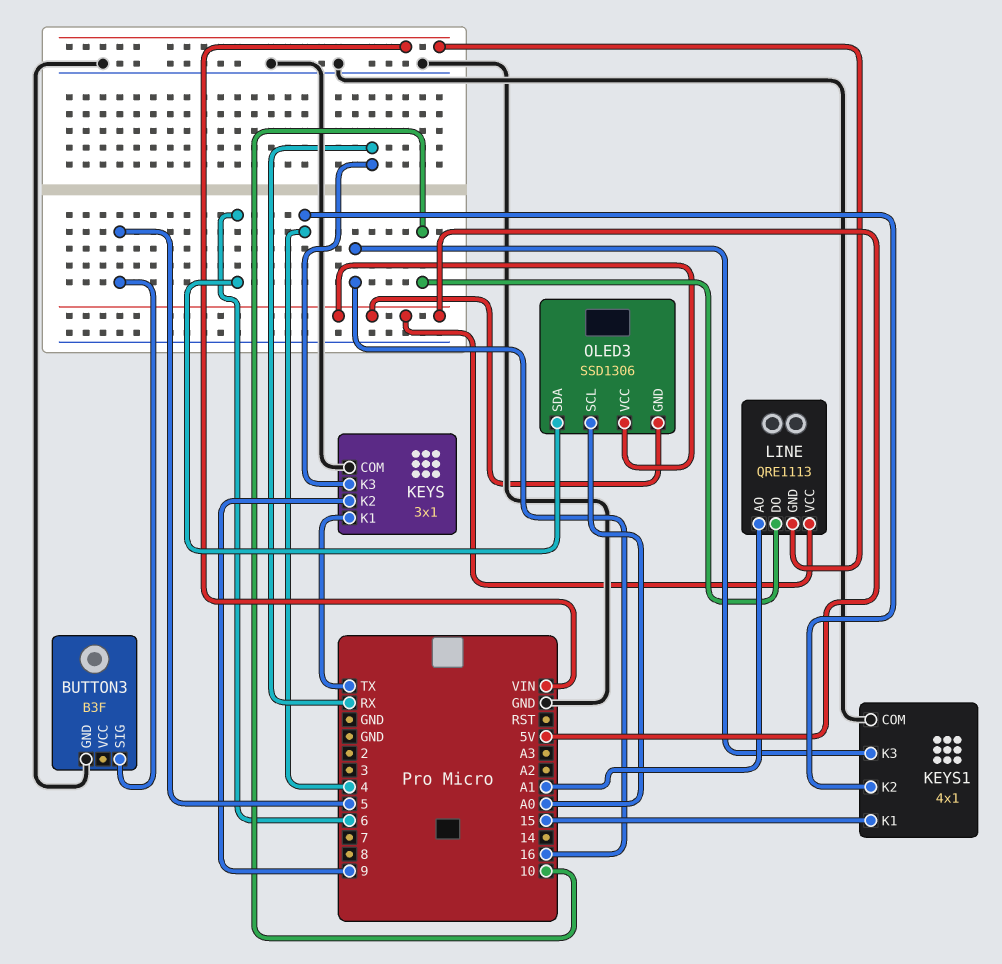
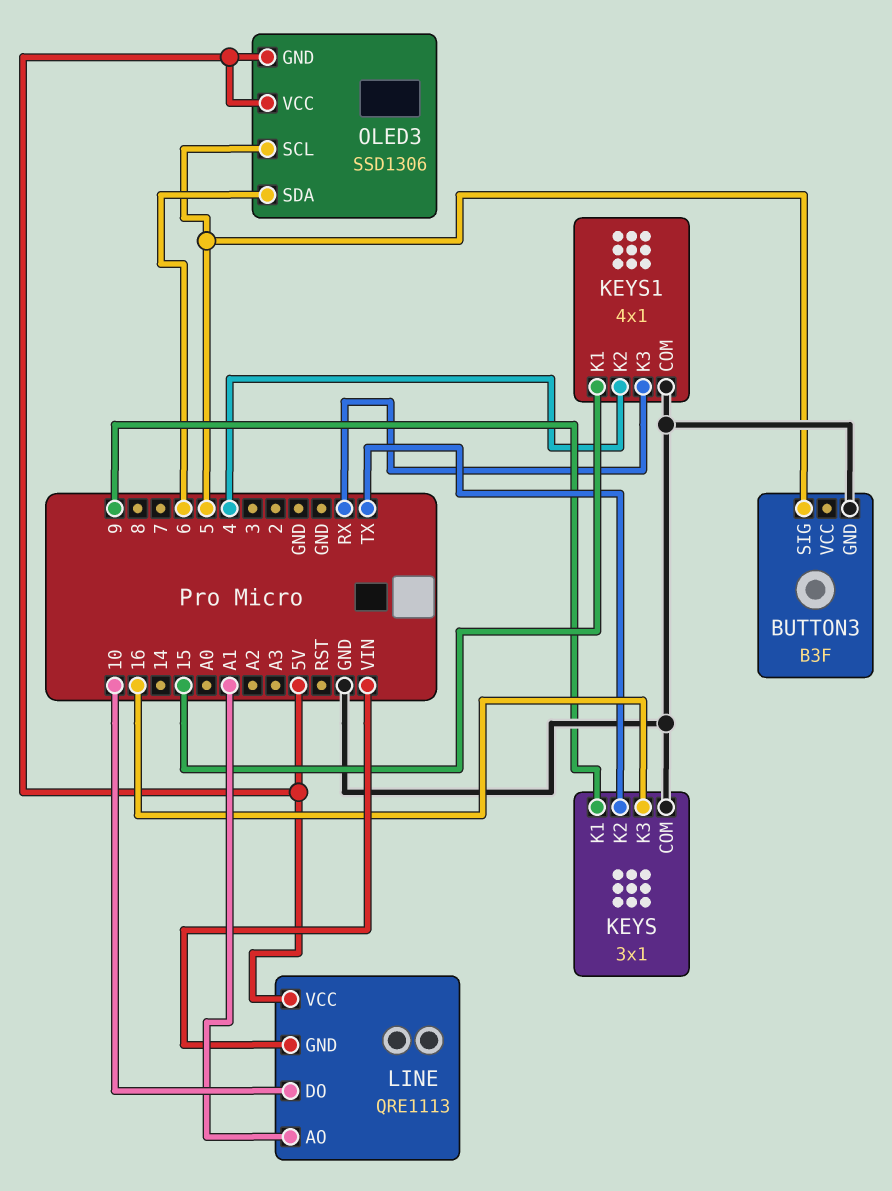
KEYS pin K1: TX -> 9
KEYS pin K2: 9 -> TX
KEYS pin K3: RX -> 16
KEYS1 pin K3: 16 -> RX
OLED3 pin SCL: A0 -> 5

